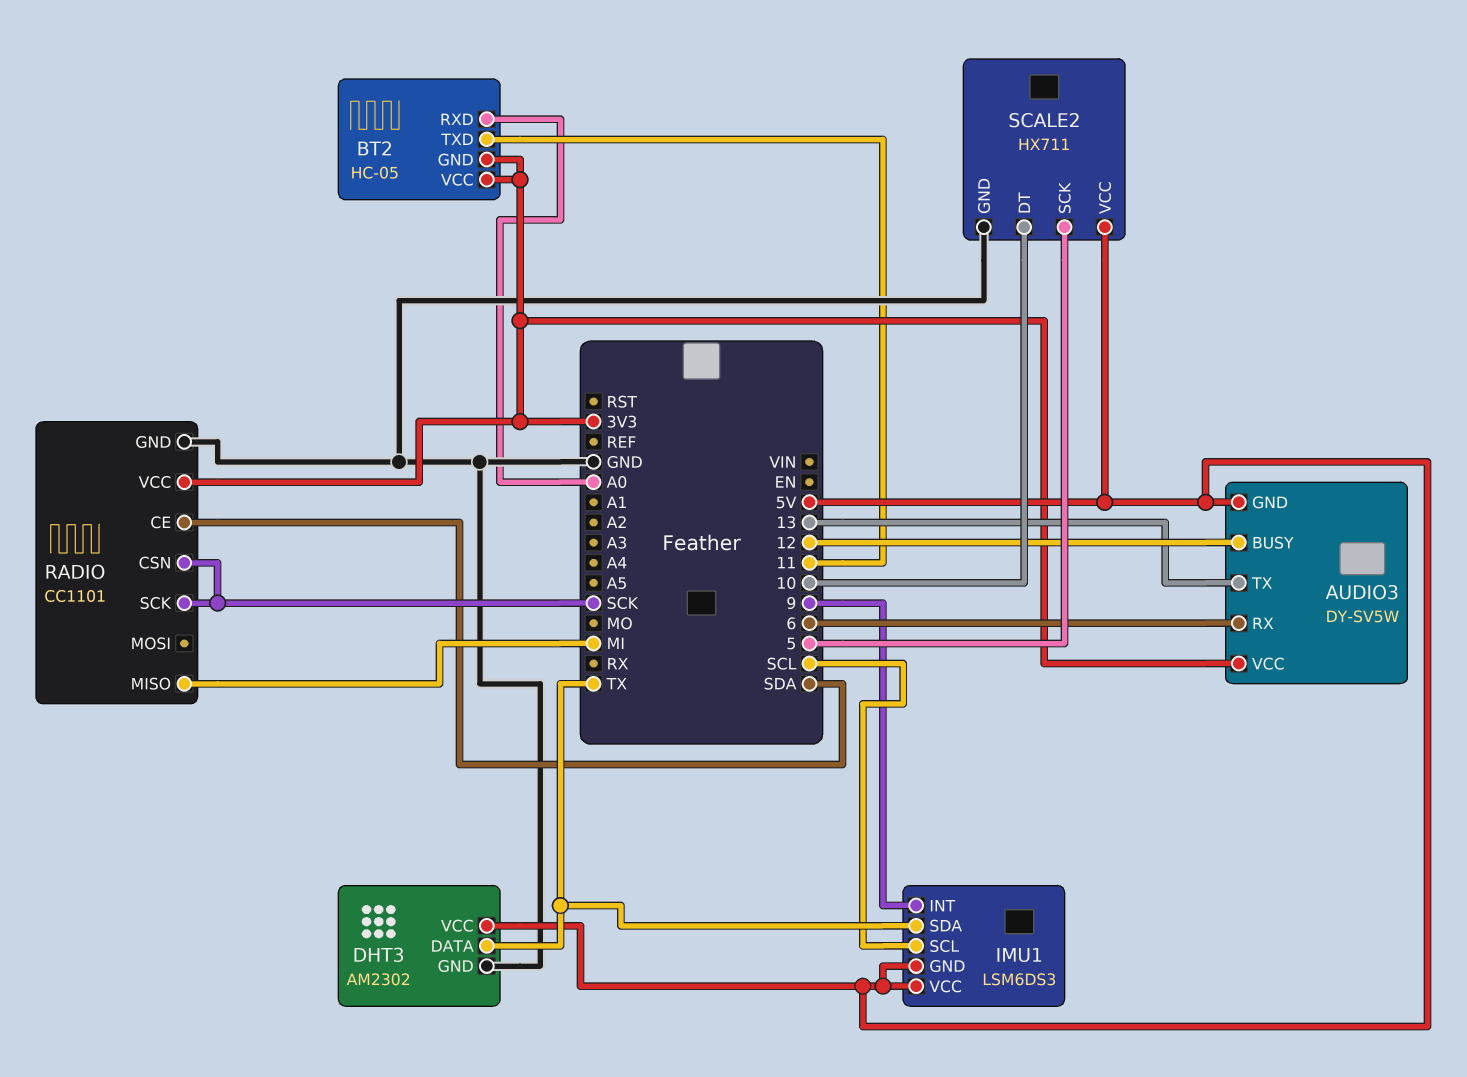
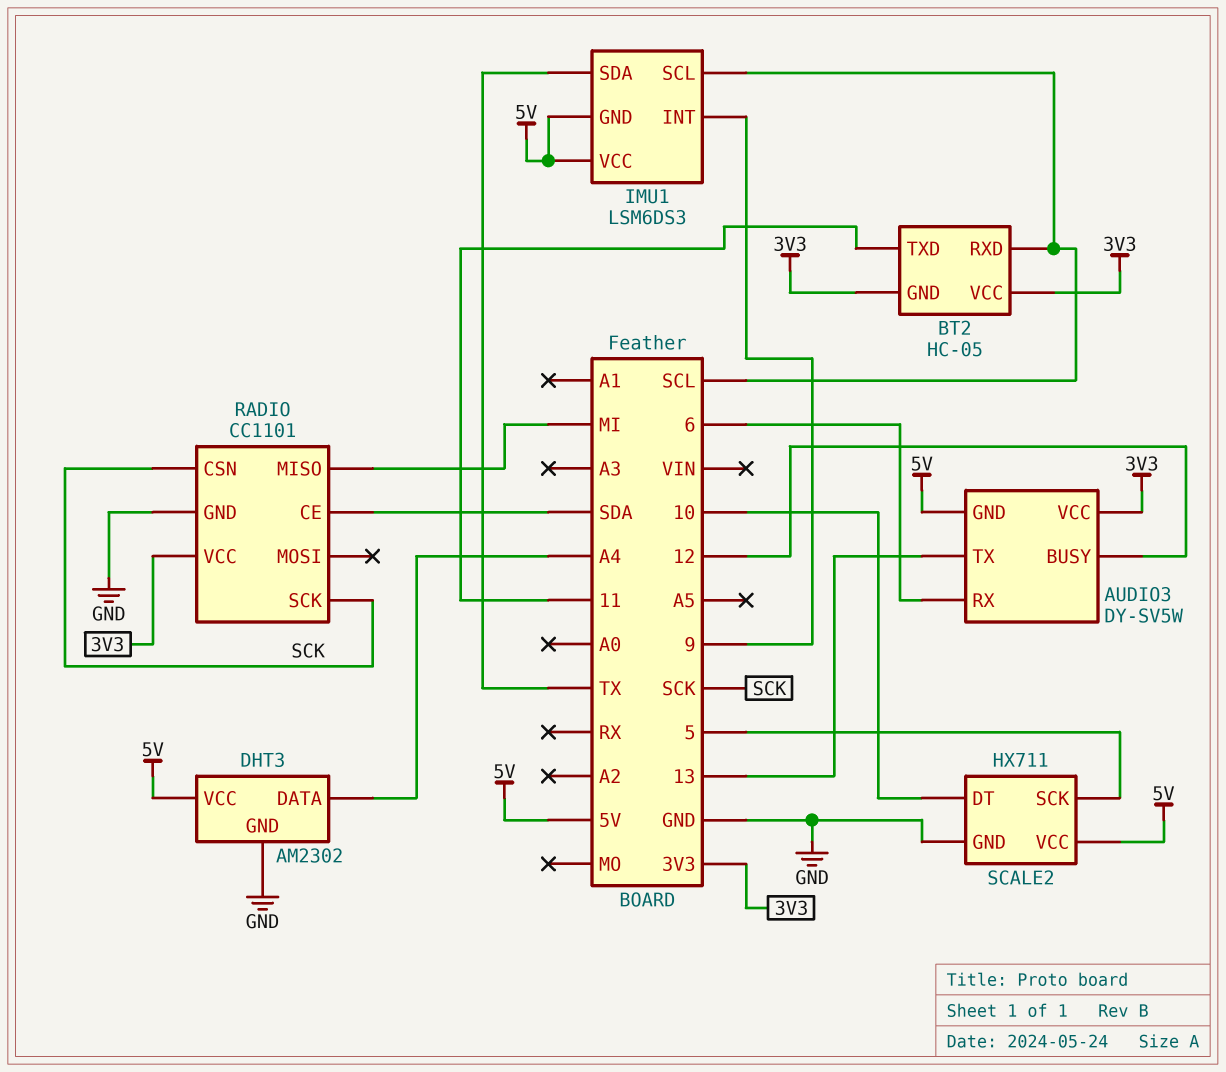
BT2 pin RXD: A0 -> SCL
DHT3 pin DATA: TX -> A4

